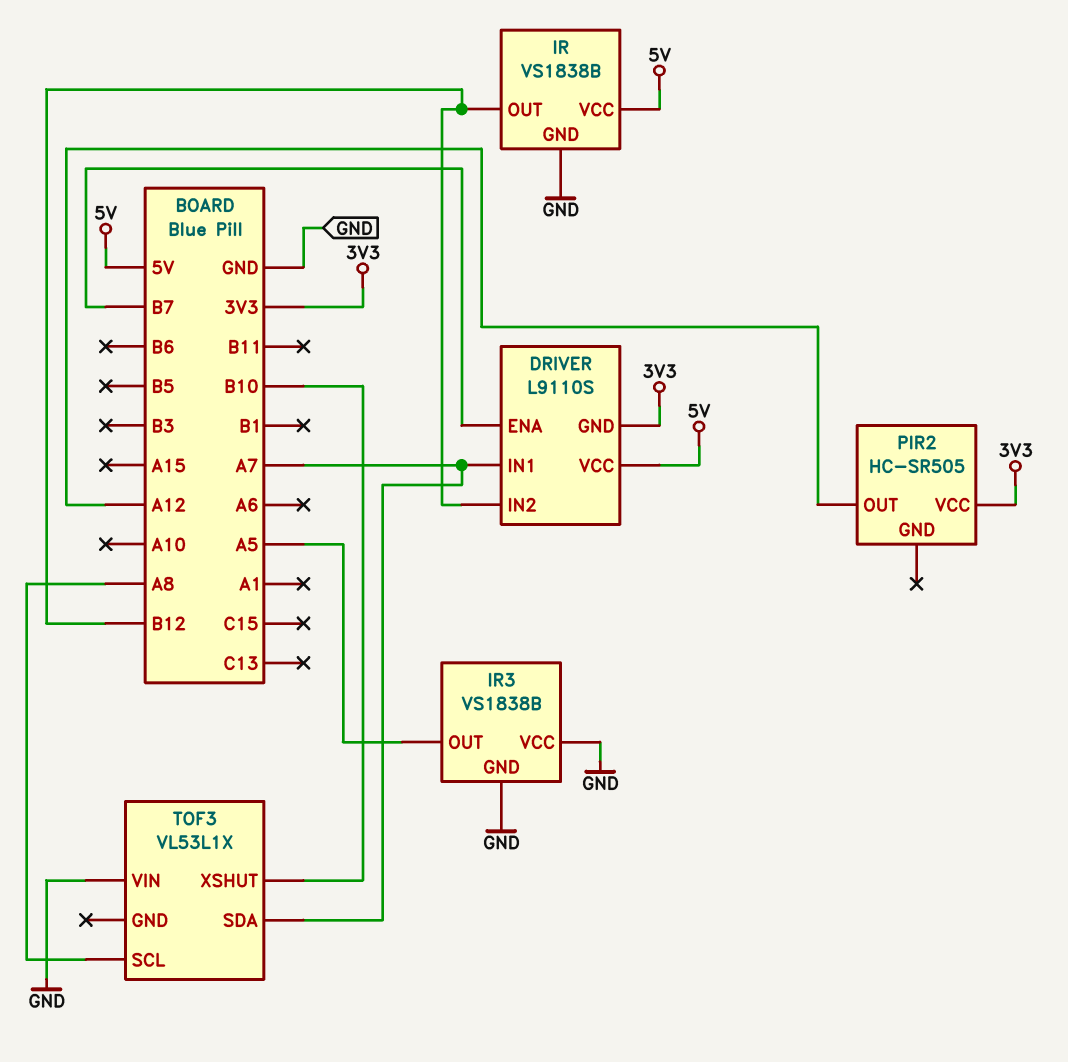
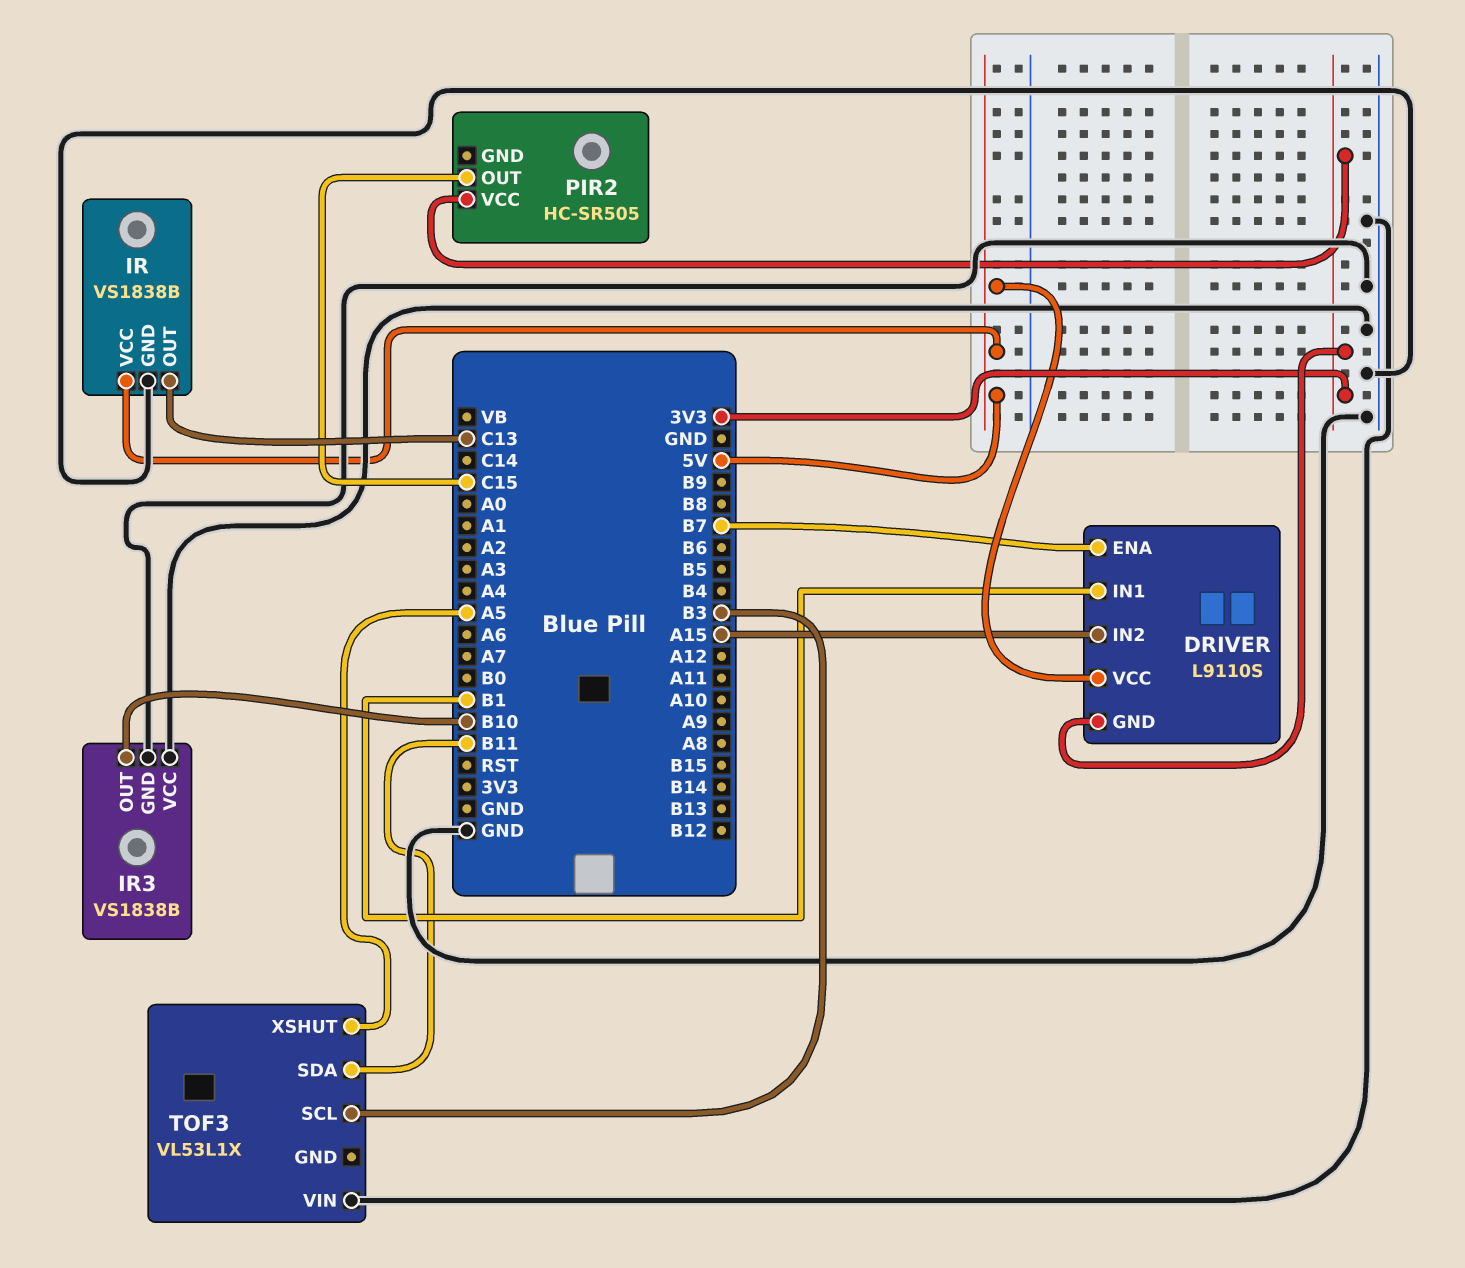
DRIVER pin IN1: A7 -> B1
DRIVER pin IN2: B12 -> A15
IR pin OUT: B12 -> C13
IR3 pin OUT: A5 -> B10
PIR2 pin OUT: A12 -> C15
TOF3 pin SCL: A8 -> B3
TOF3 pin SDA: A7 -> B11
TOF3 pin XSHUT: B10 -> A5

